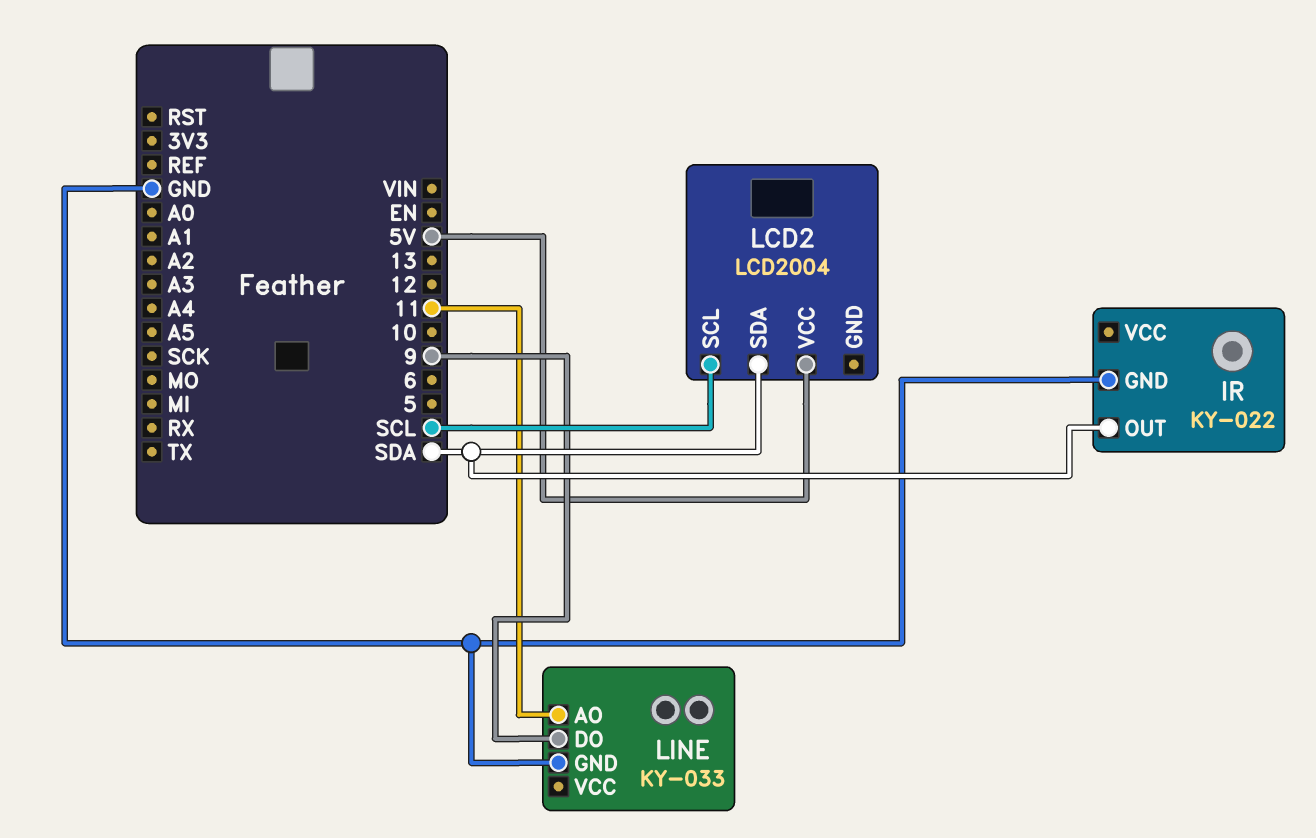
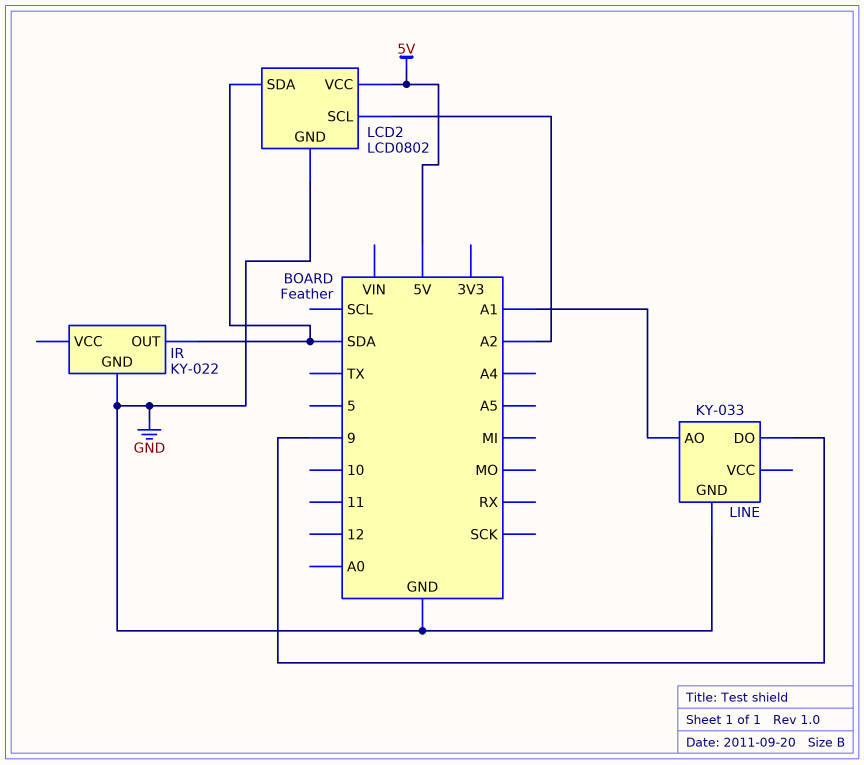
LCD2: LCD2004 -> LCD0802
LCD2 pin GND: none -> GND
LCD2 pin SCL: SCL -> A2
LINE pin AO: 11 -> A1

